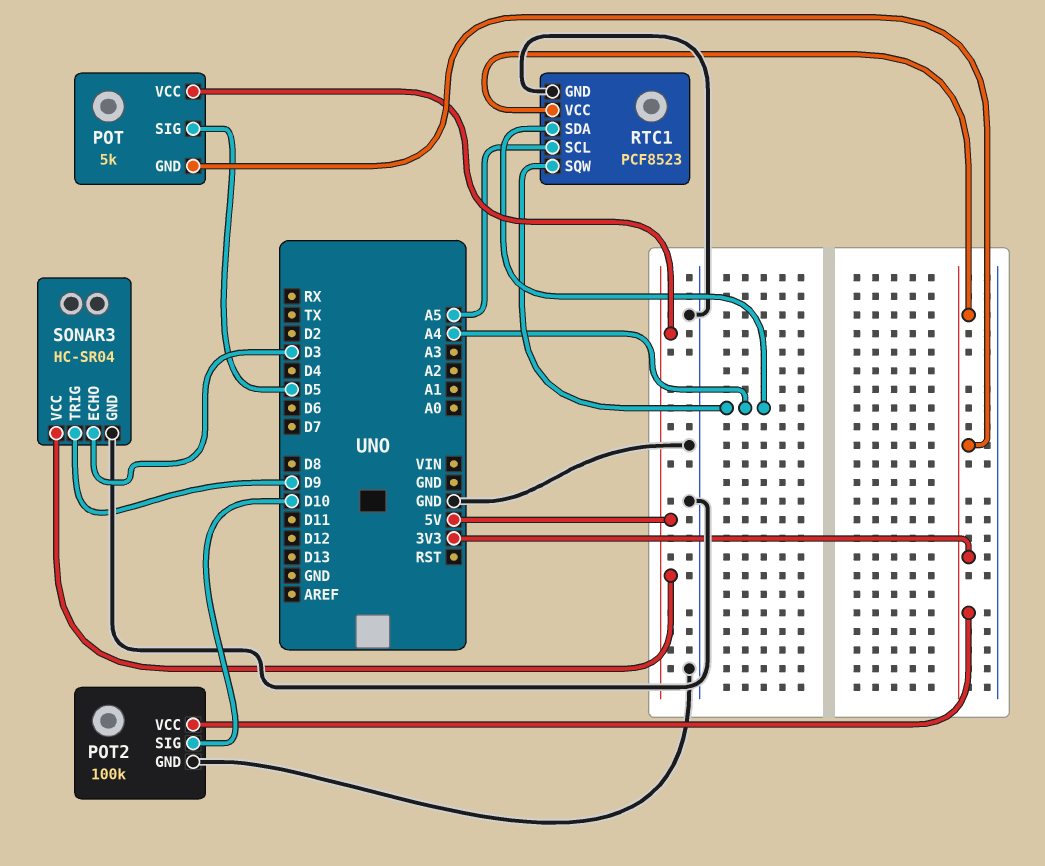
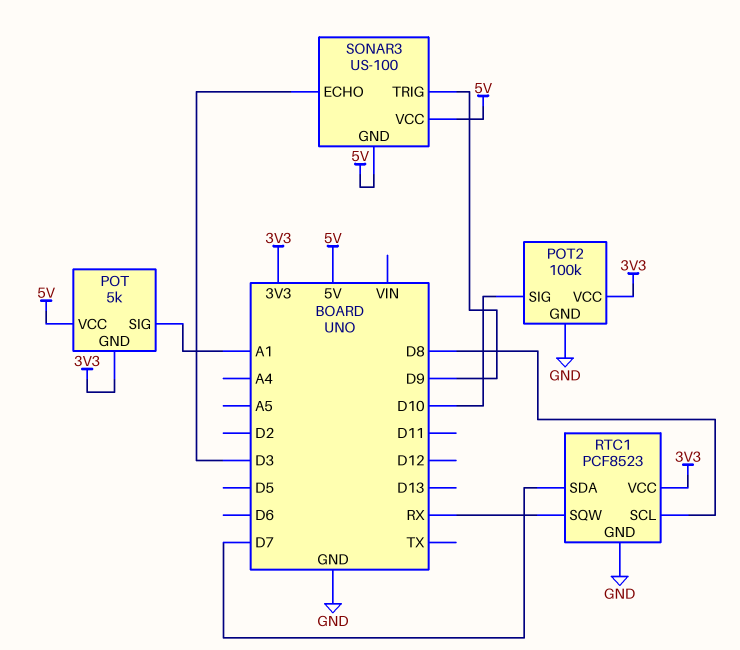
POT pin SIG: D5 -> A1
RTC1 pin SCL: A5 -> D8
RTC1 pin SDA: A4 -> D7
RTC1 pin SQW: A4 -> RX
SONAR3: HC-SR04 -> US-100
SONAR3 pin GND: GND -> 5V

